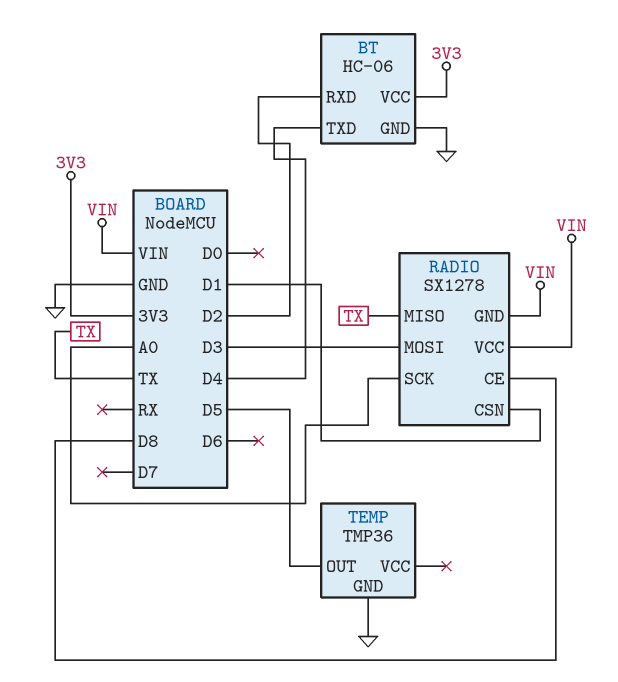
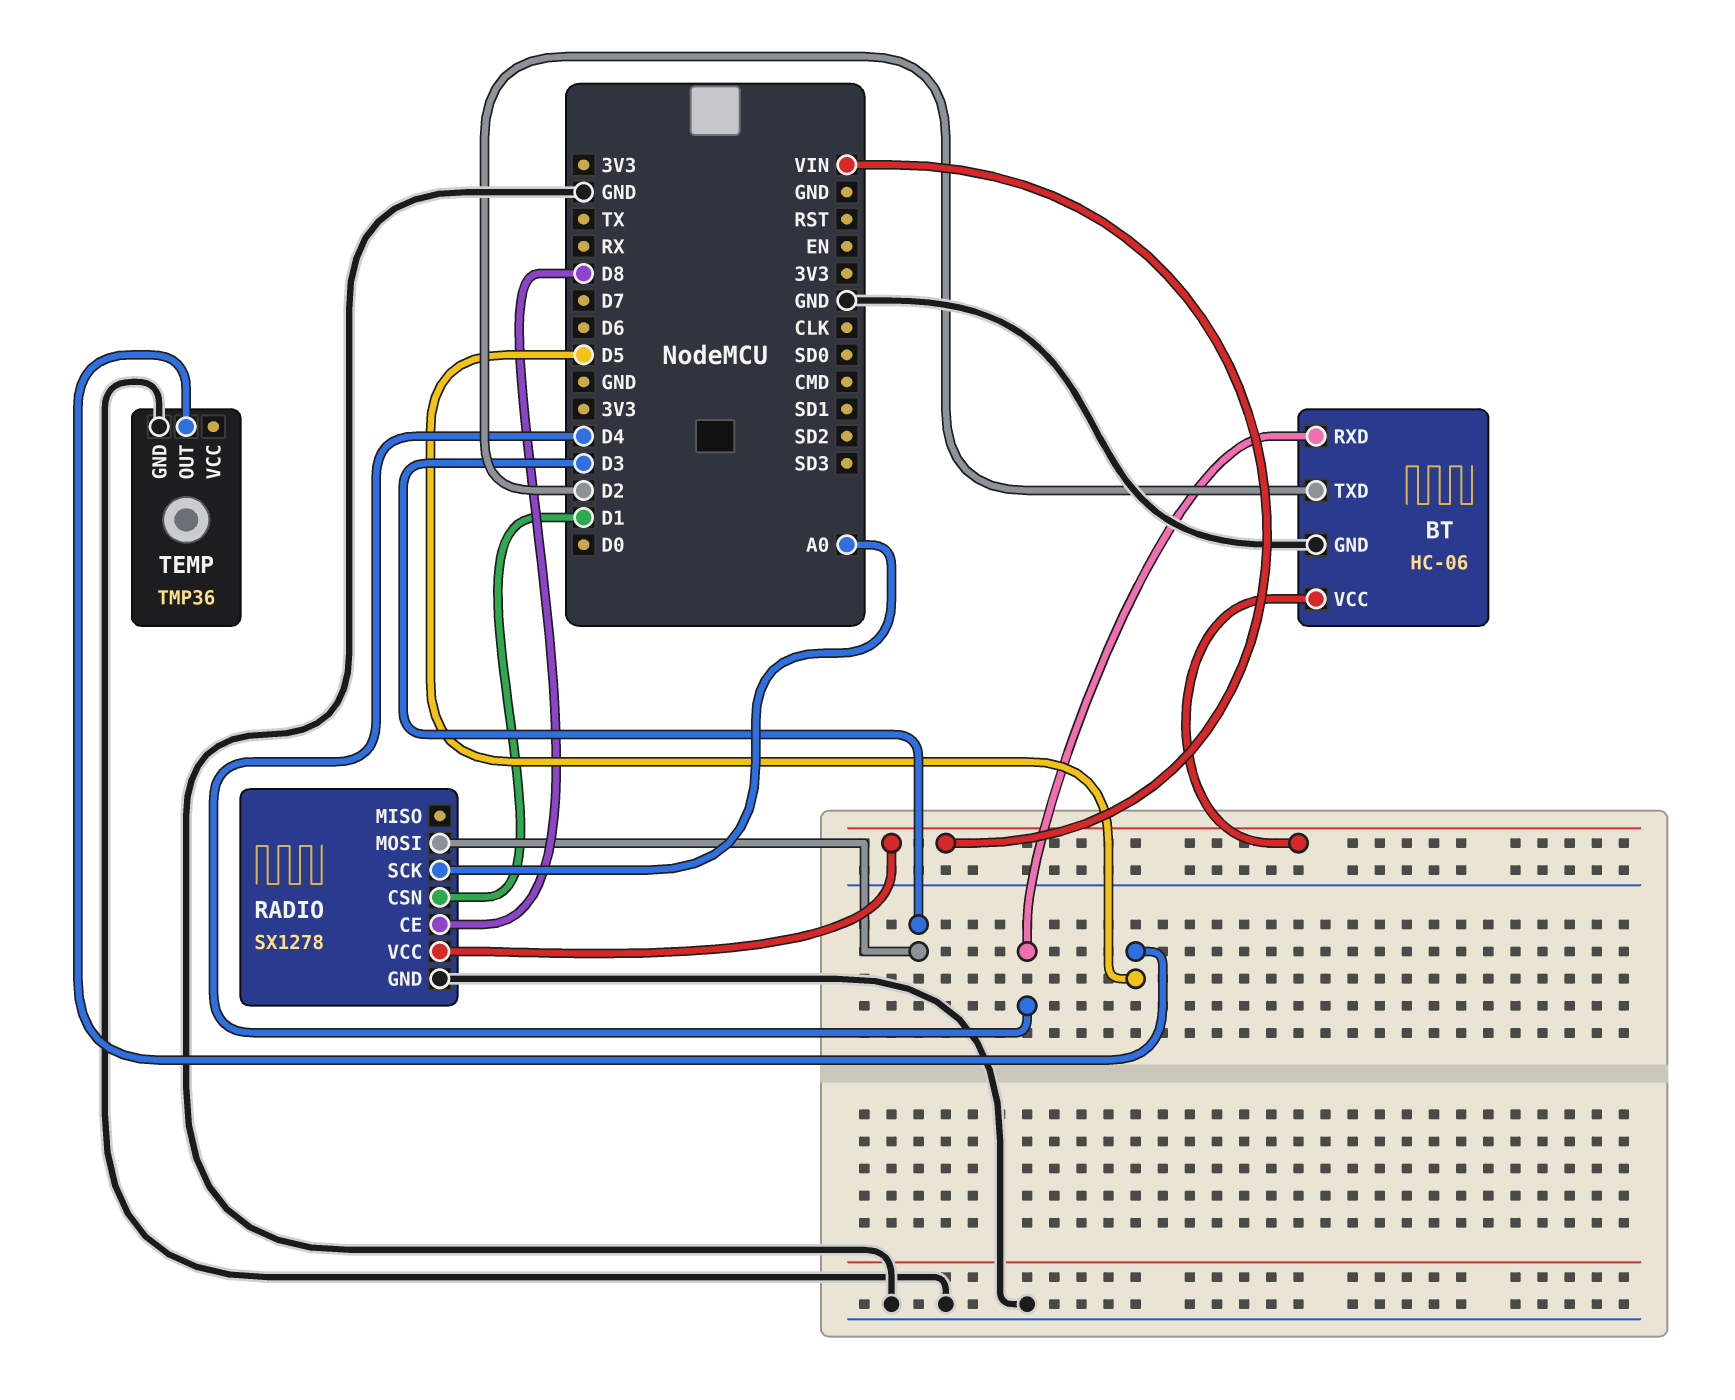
BT pin RXD: D2 -> D4
BT pin TXD: D4 -> D2
BT pin VCC: 3V3 -> VIN
RADIO pin GND: VIN -> GND
RADIO pin MISO: TX -> none

